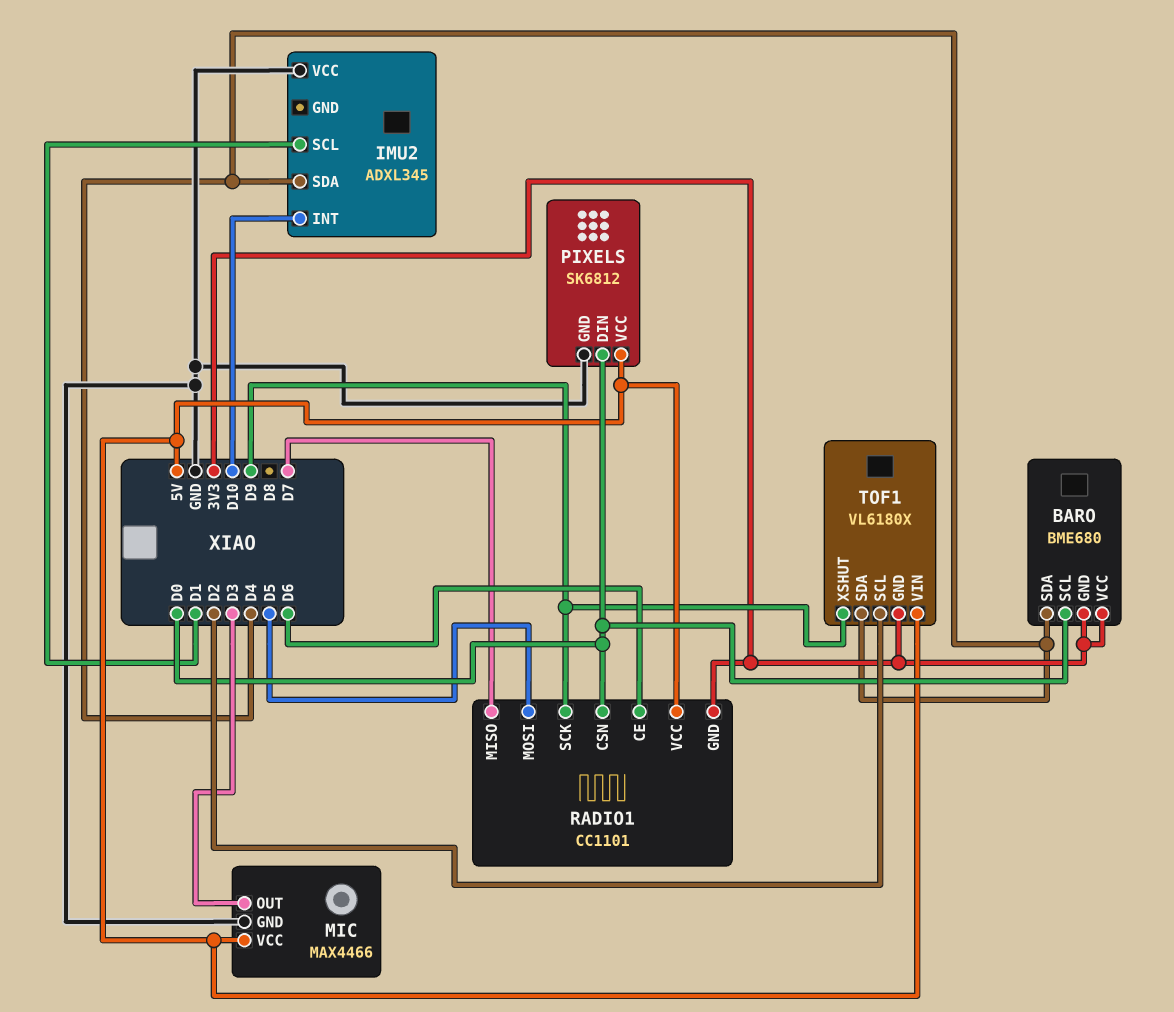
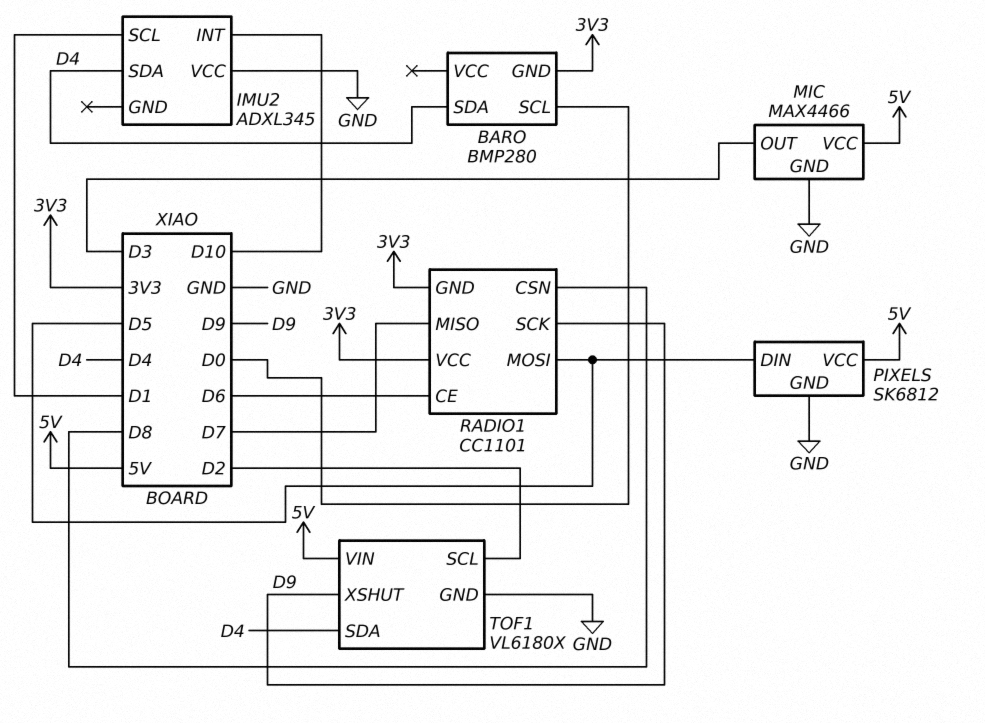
BARO: BME680 -> BMP280
BARO pin VCC: 3V3 -> none
PIXELS pin DIN: D0 -> D5
RADIO1 pin CSN: D0 -> D8
RADIO1 pin VCC: 5V -> 3V3
TOF1 pin GND: 3V3 -> GND

